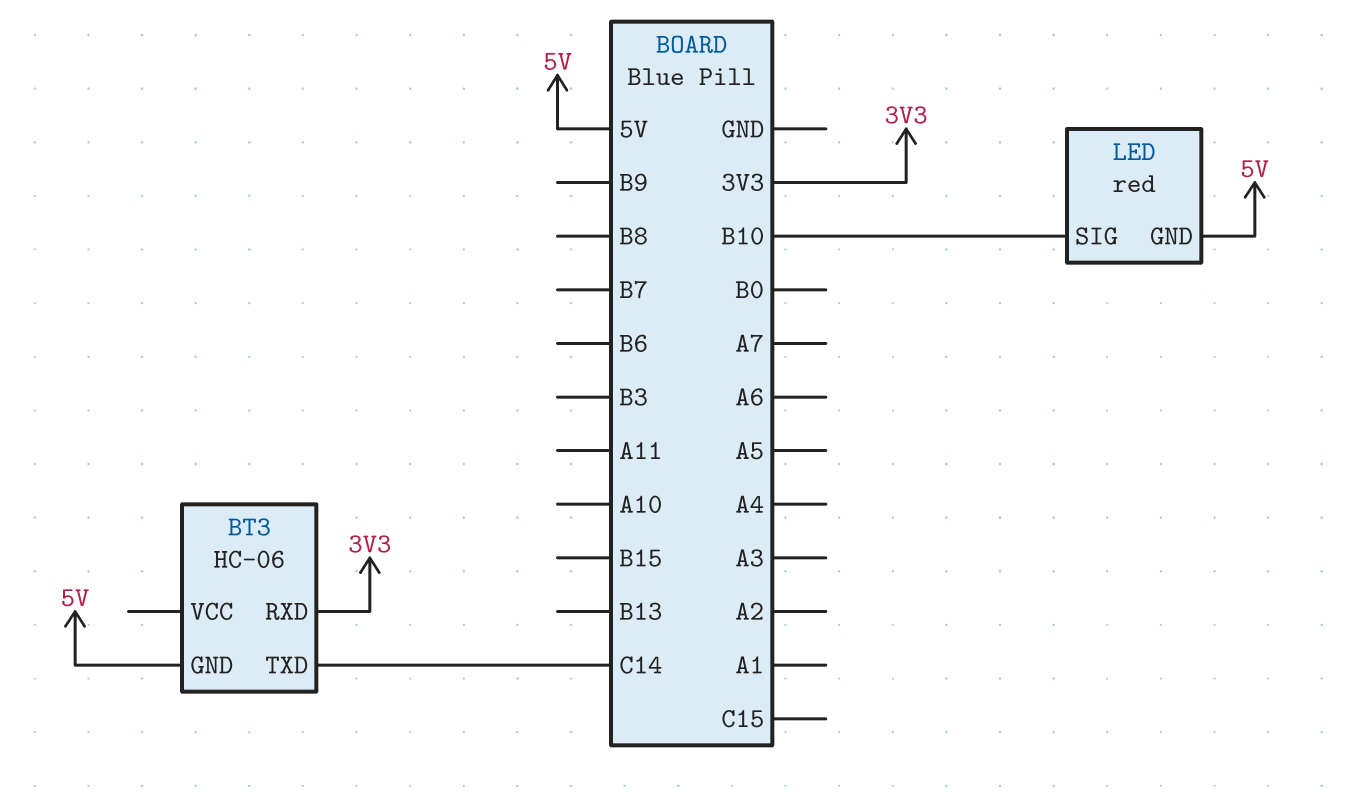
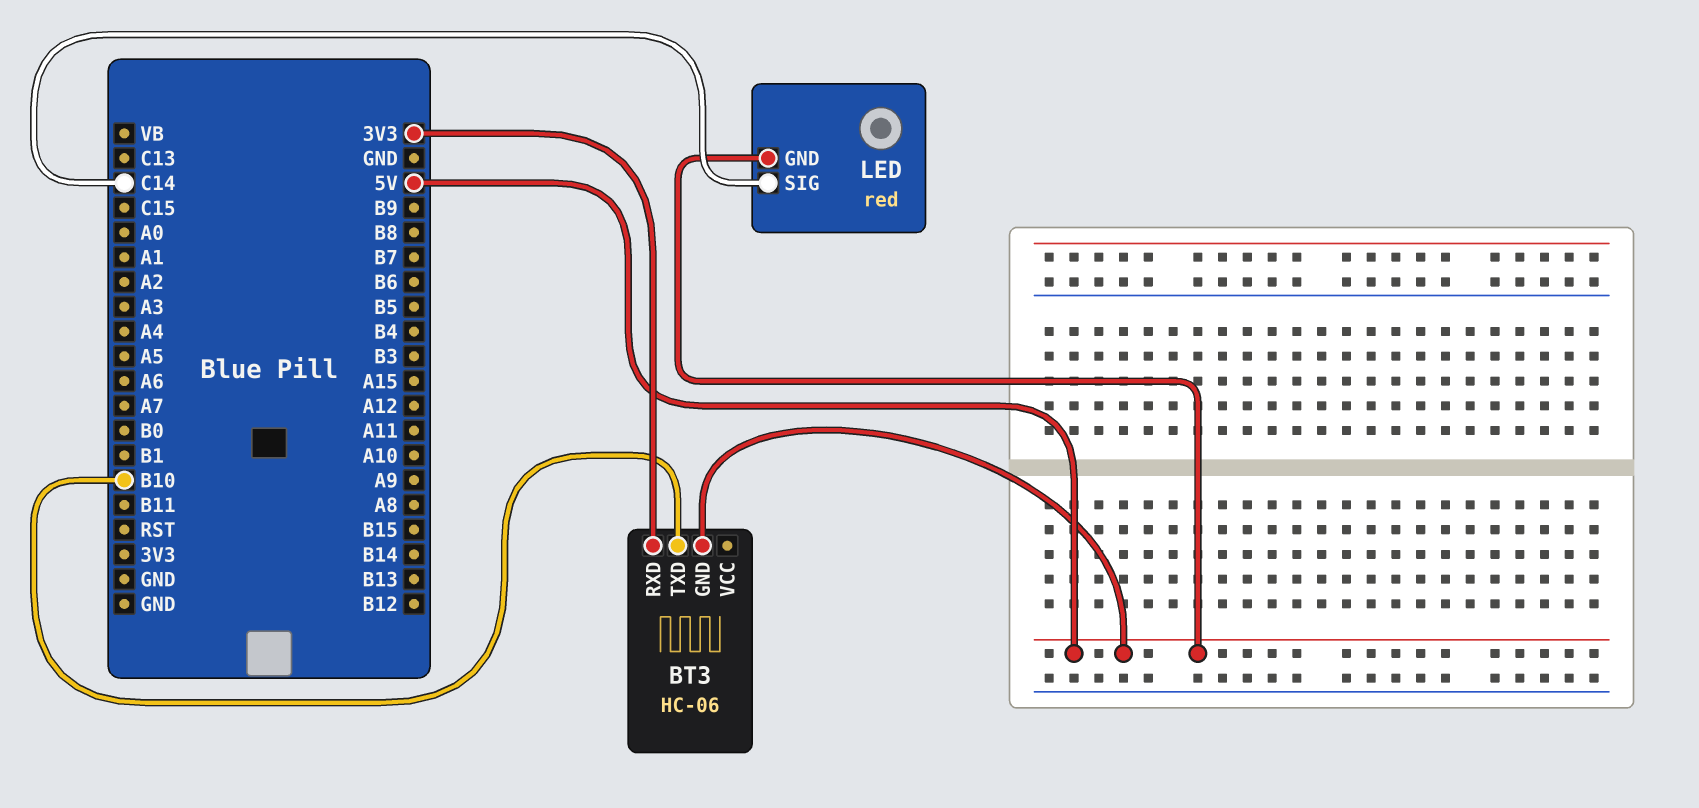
BT3 pin TXD: C14 -> B10
LED pin SIG: B10 -> C14

